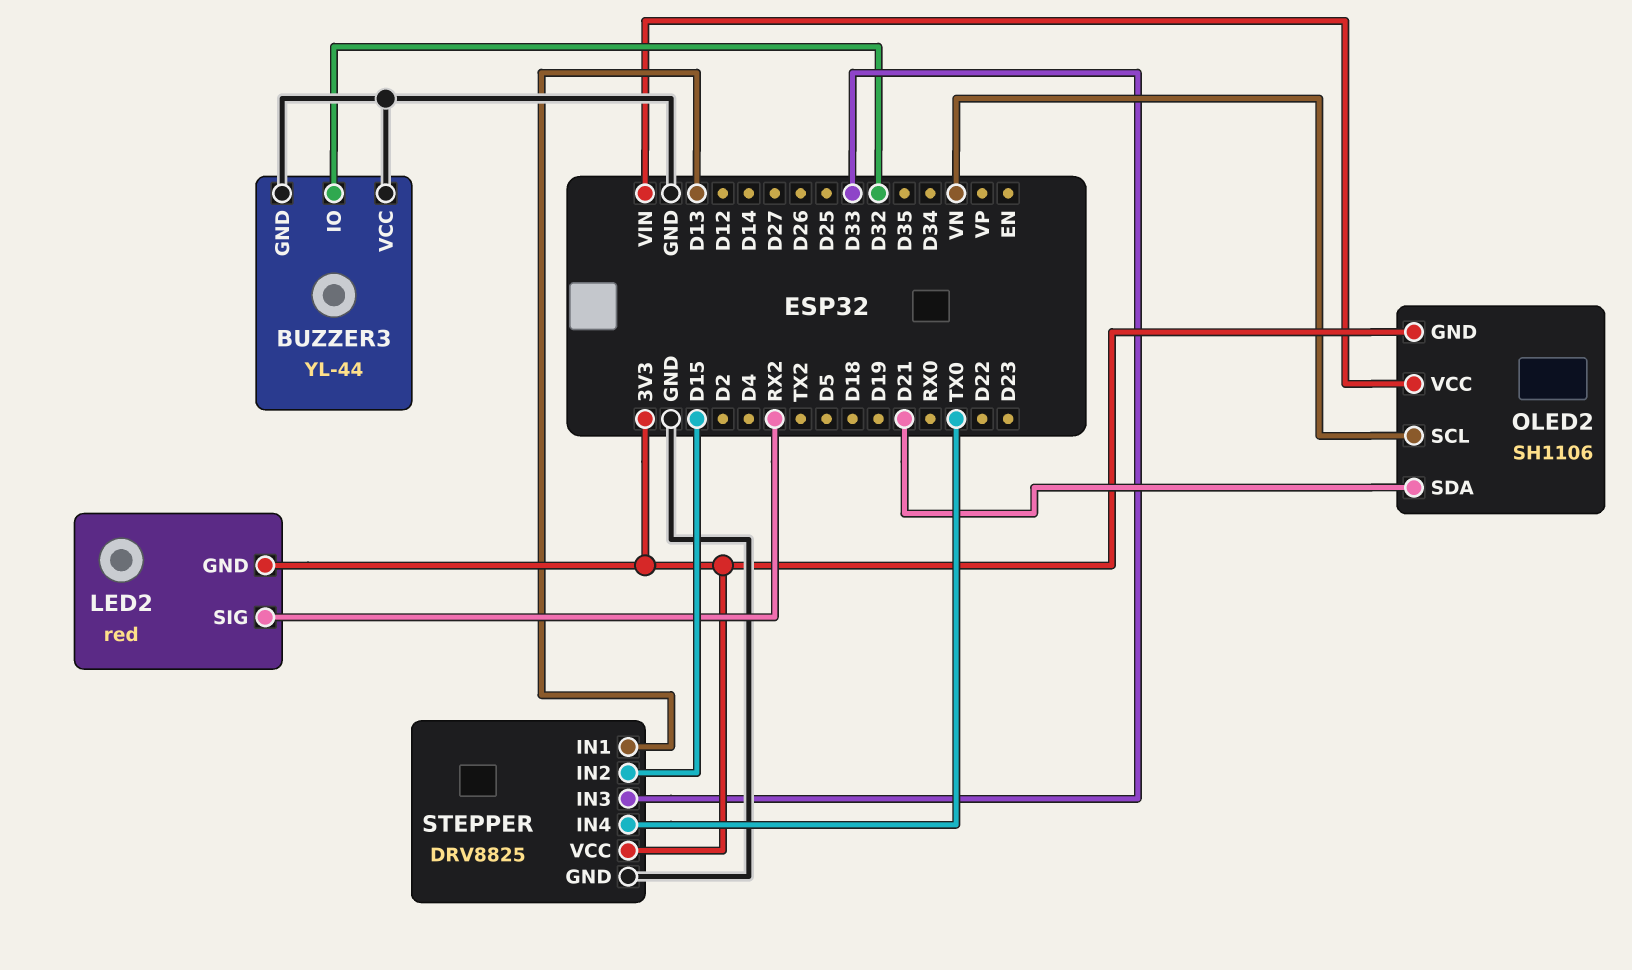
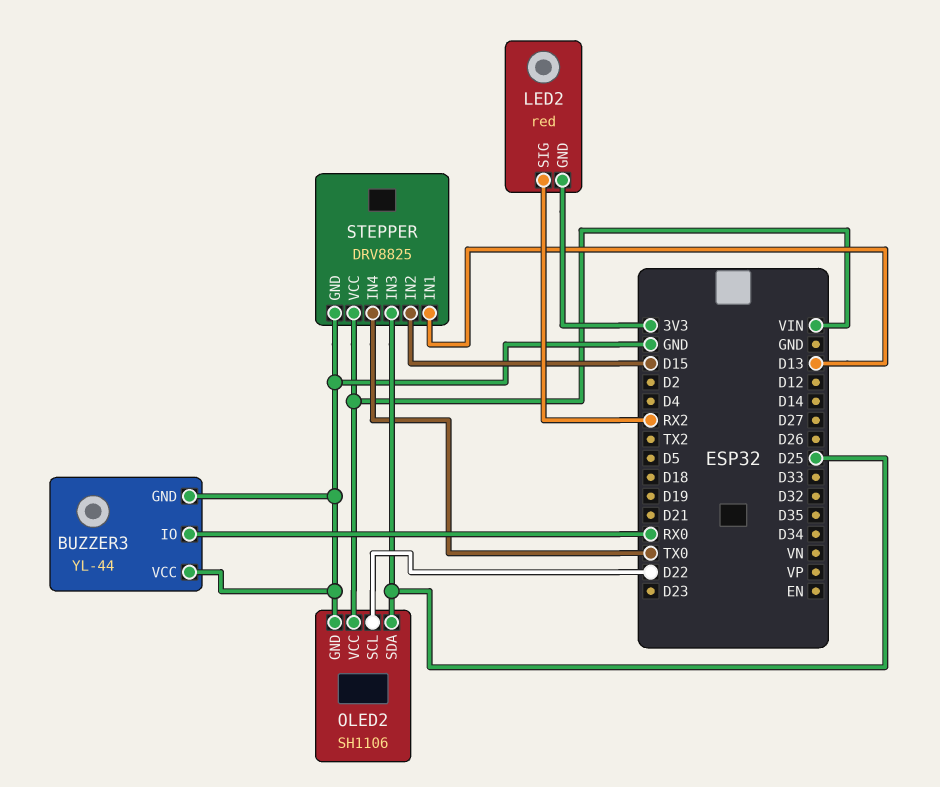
BUZZER3 pin IO: D32 -> RX0
OLED2 pin GND: 3V3 -> GND
OLED2 pin SCL: VN -> D22
OLED2 pin SDA: D21 -> D25
STEPPER pin IN3: D33 -> D25
STEPPER pin VCC: 3V3 -> VIN

